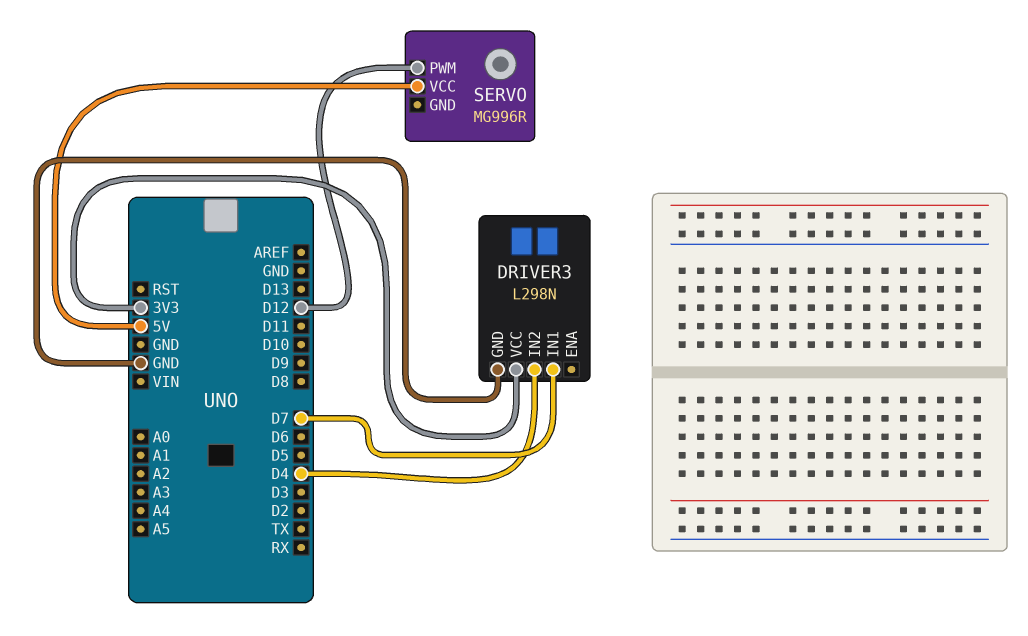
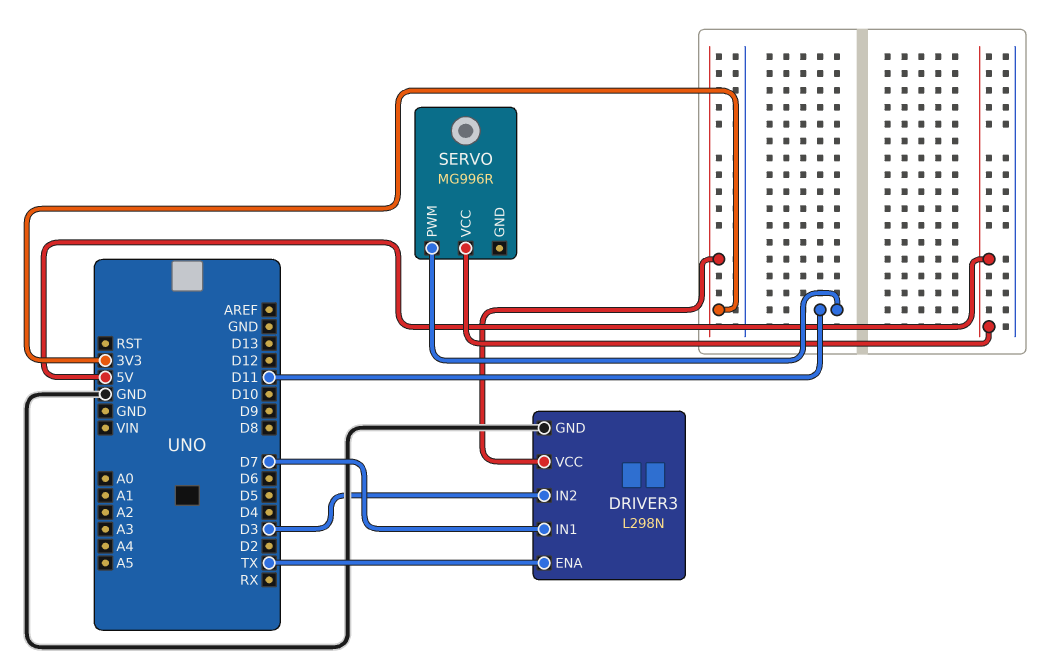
DRIVER3 pin ENA: none -> TX
DRIVER3 pin IN2: D4 -> D3
SERVO pin PWM: D12 -> D11

